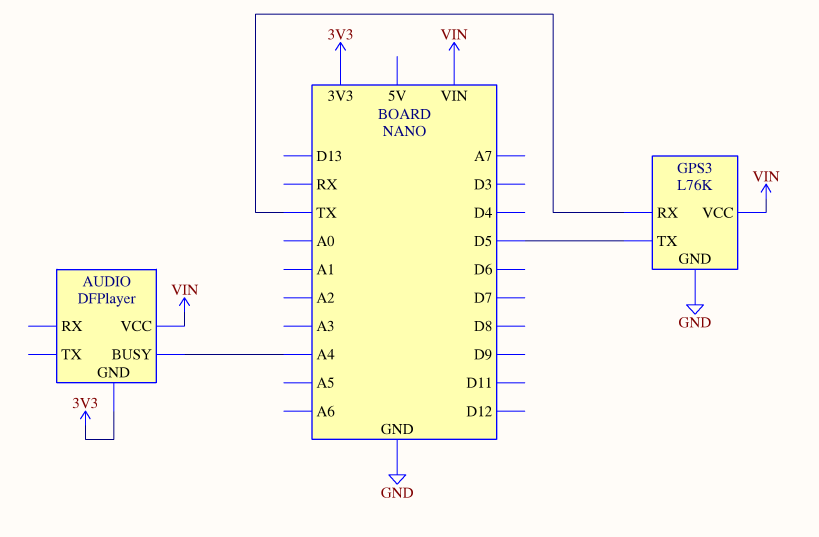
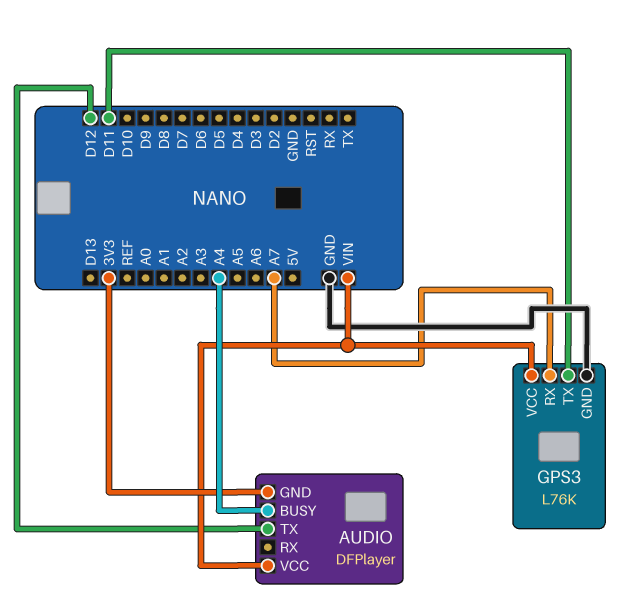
AUDIO pin TX: none -> D12
GPS3 pin RX: TX -> A7
GPS3 pin TX: D5 -> D11

